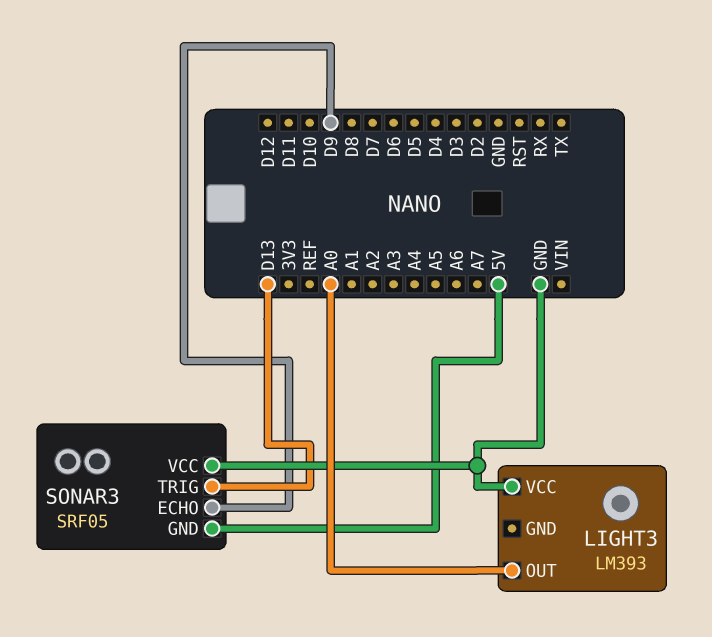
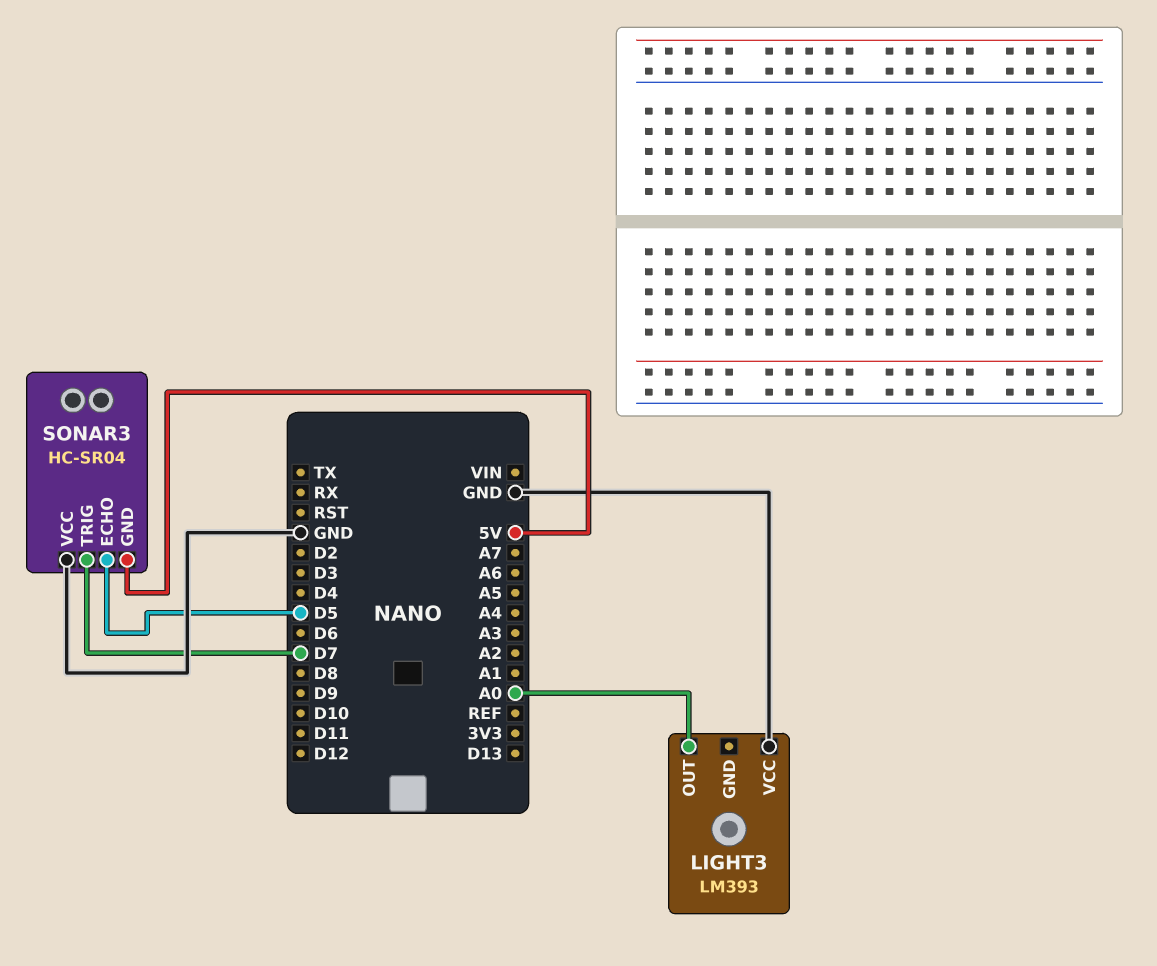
SONAR3: SRF05 -> HC-SR04
SONAR3 pin ECHO: D9 -> D5
SONAR3 pin TRIG: D13 -> D7

